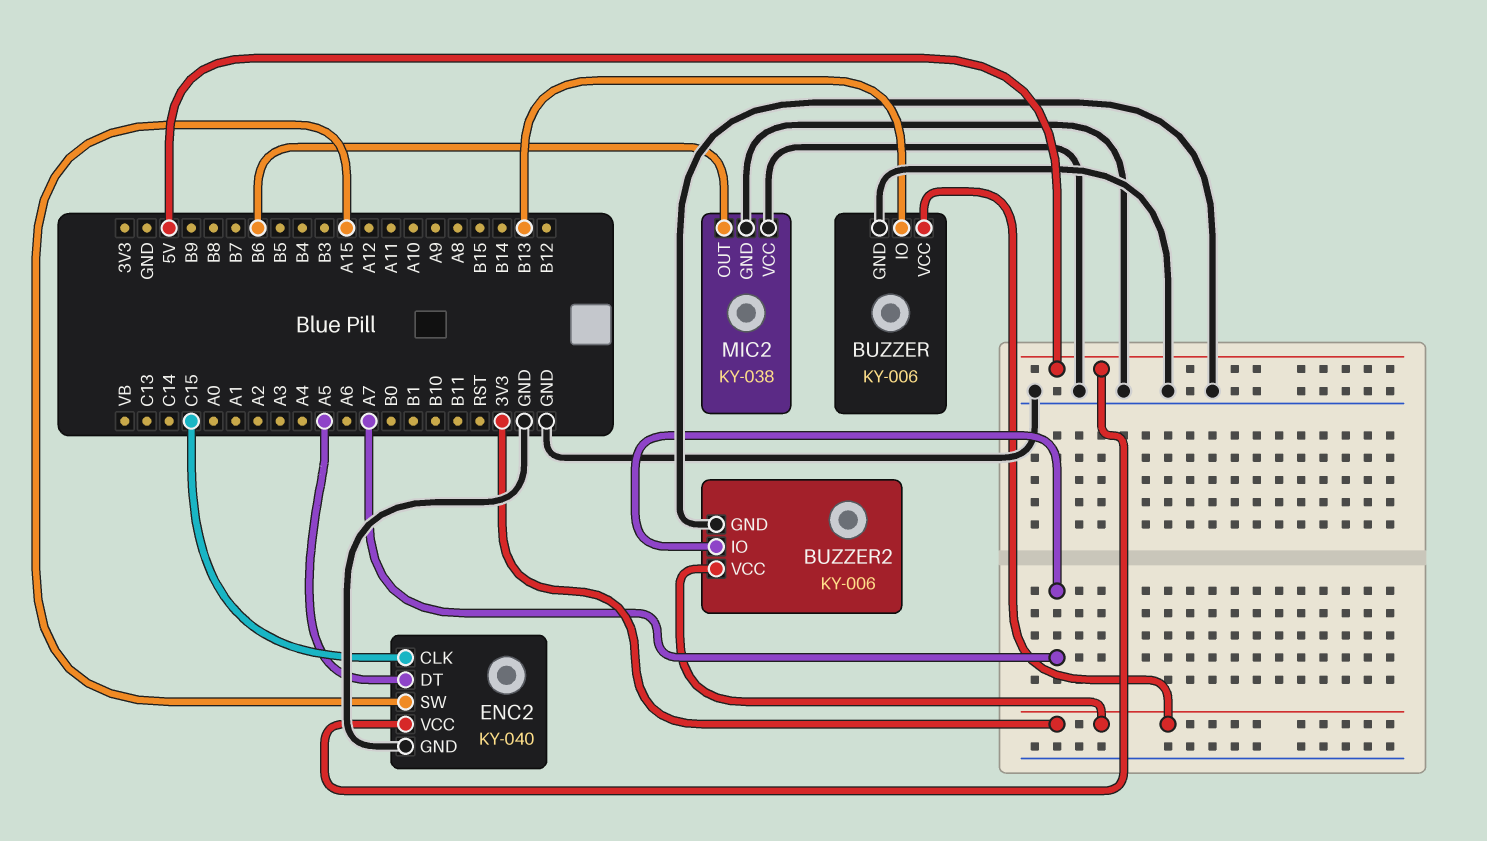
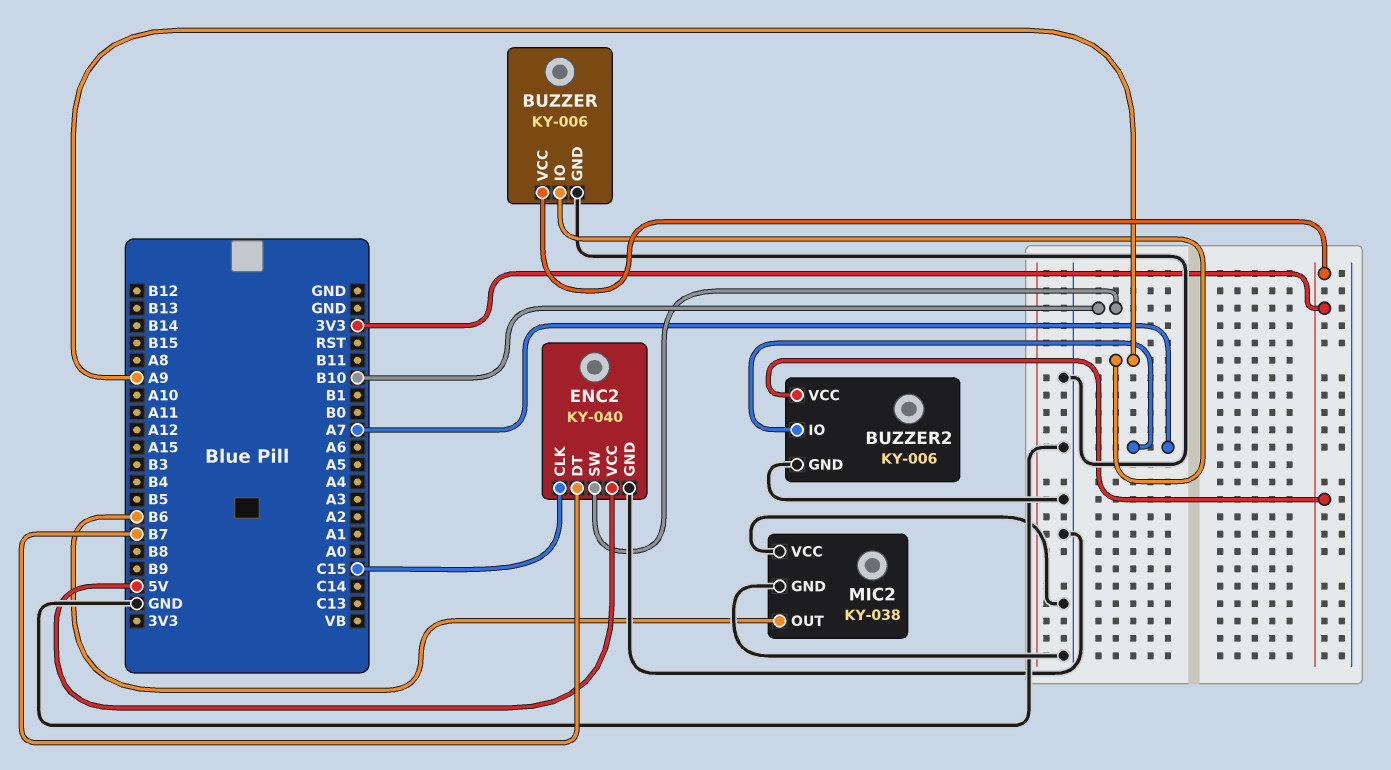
BUZZER pin IO: B13 -> A9
ENC2 pin DT: A5 -> B7
ENC2 pin SW: A15 -> B10

